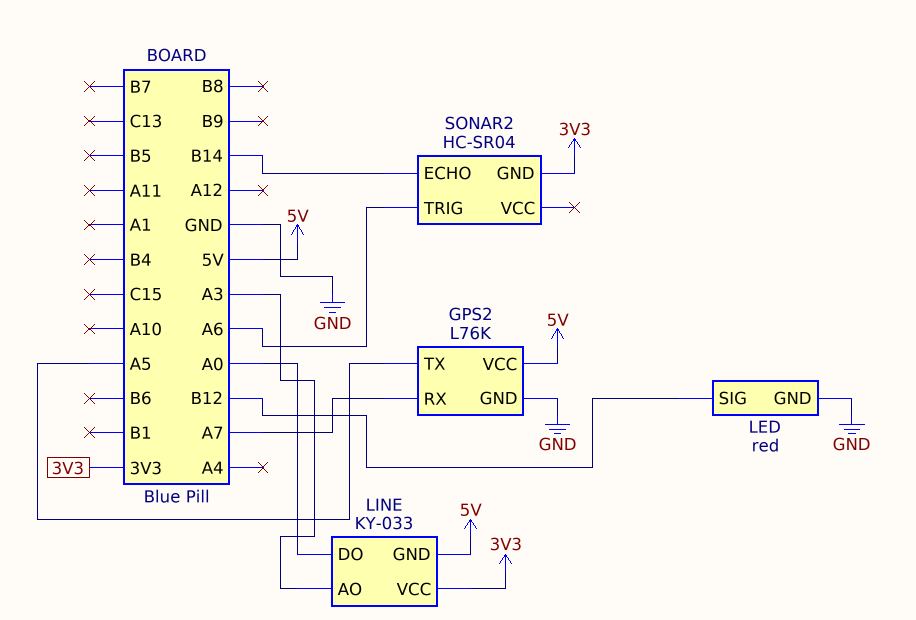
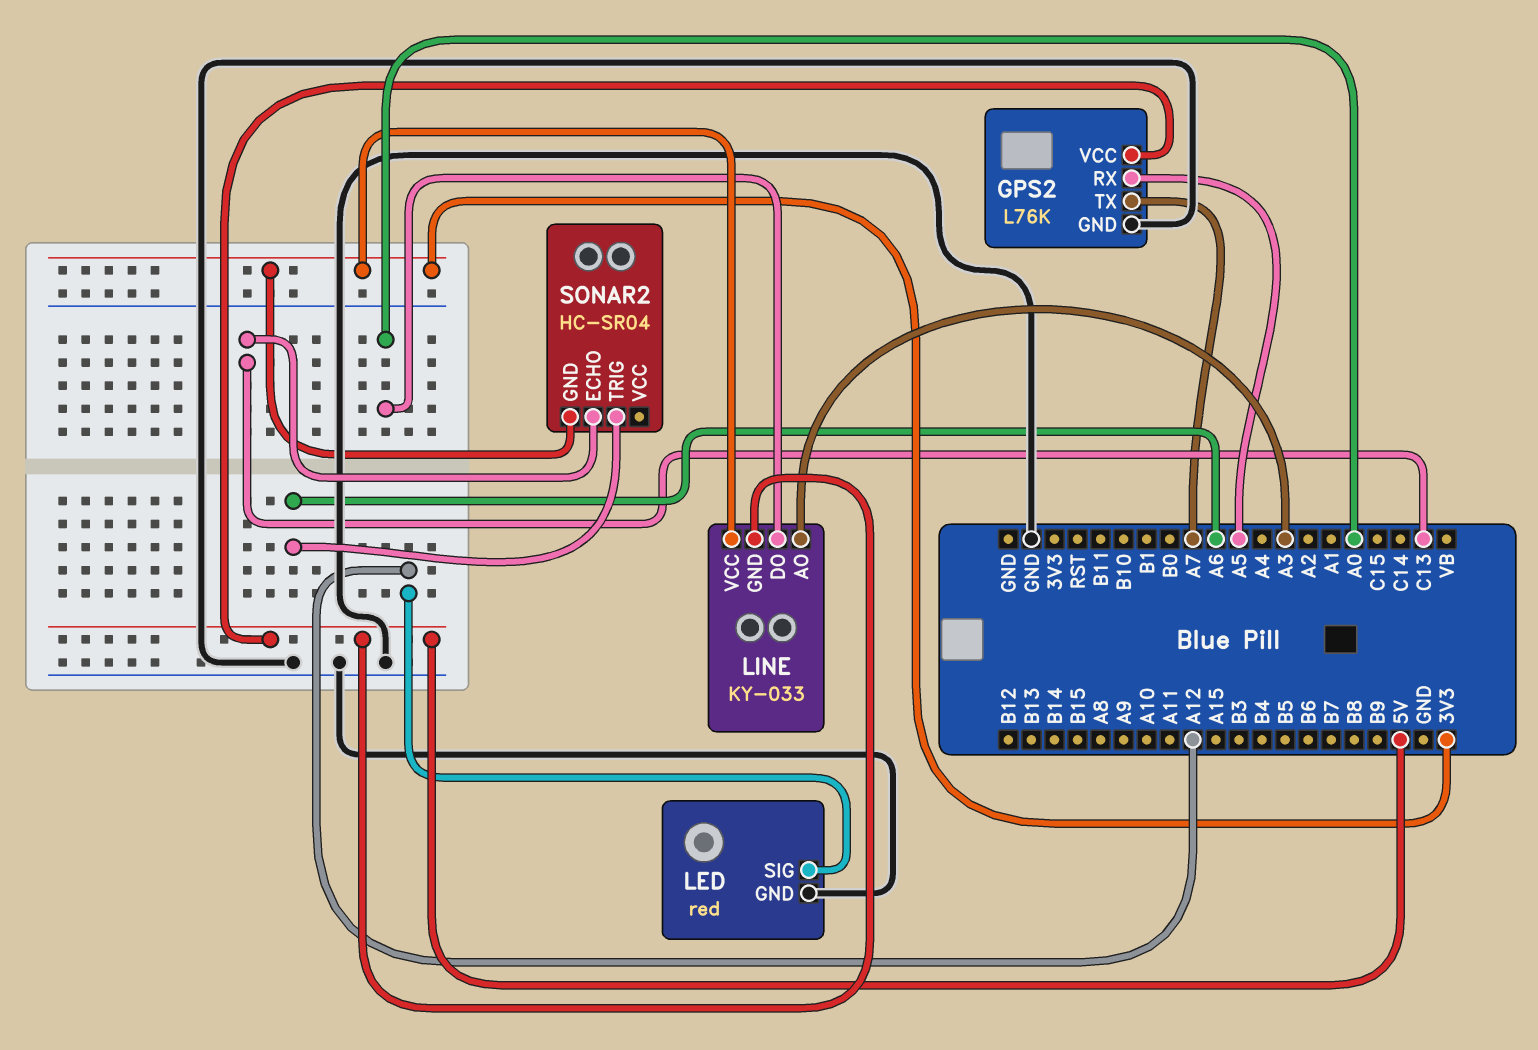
GPS2 pin RX: A7 -> A5
GPS2 pin TX: A5 -> A7
LED pin SIG: B12 -> A12
SONAR2 pin ECHO: B14 -> C13

